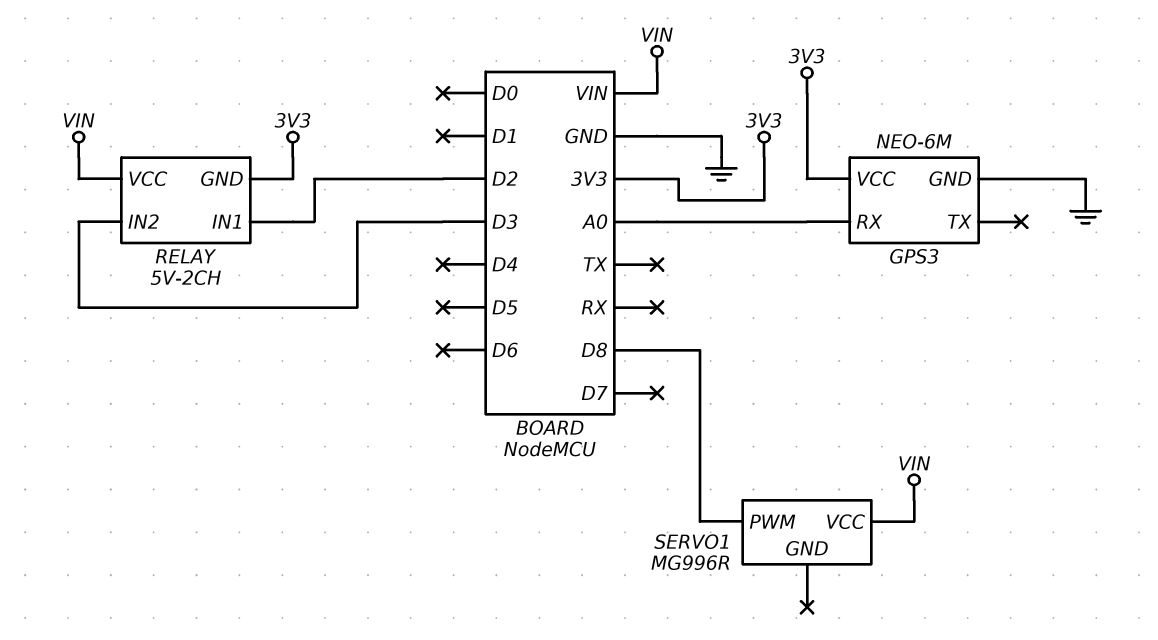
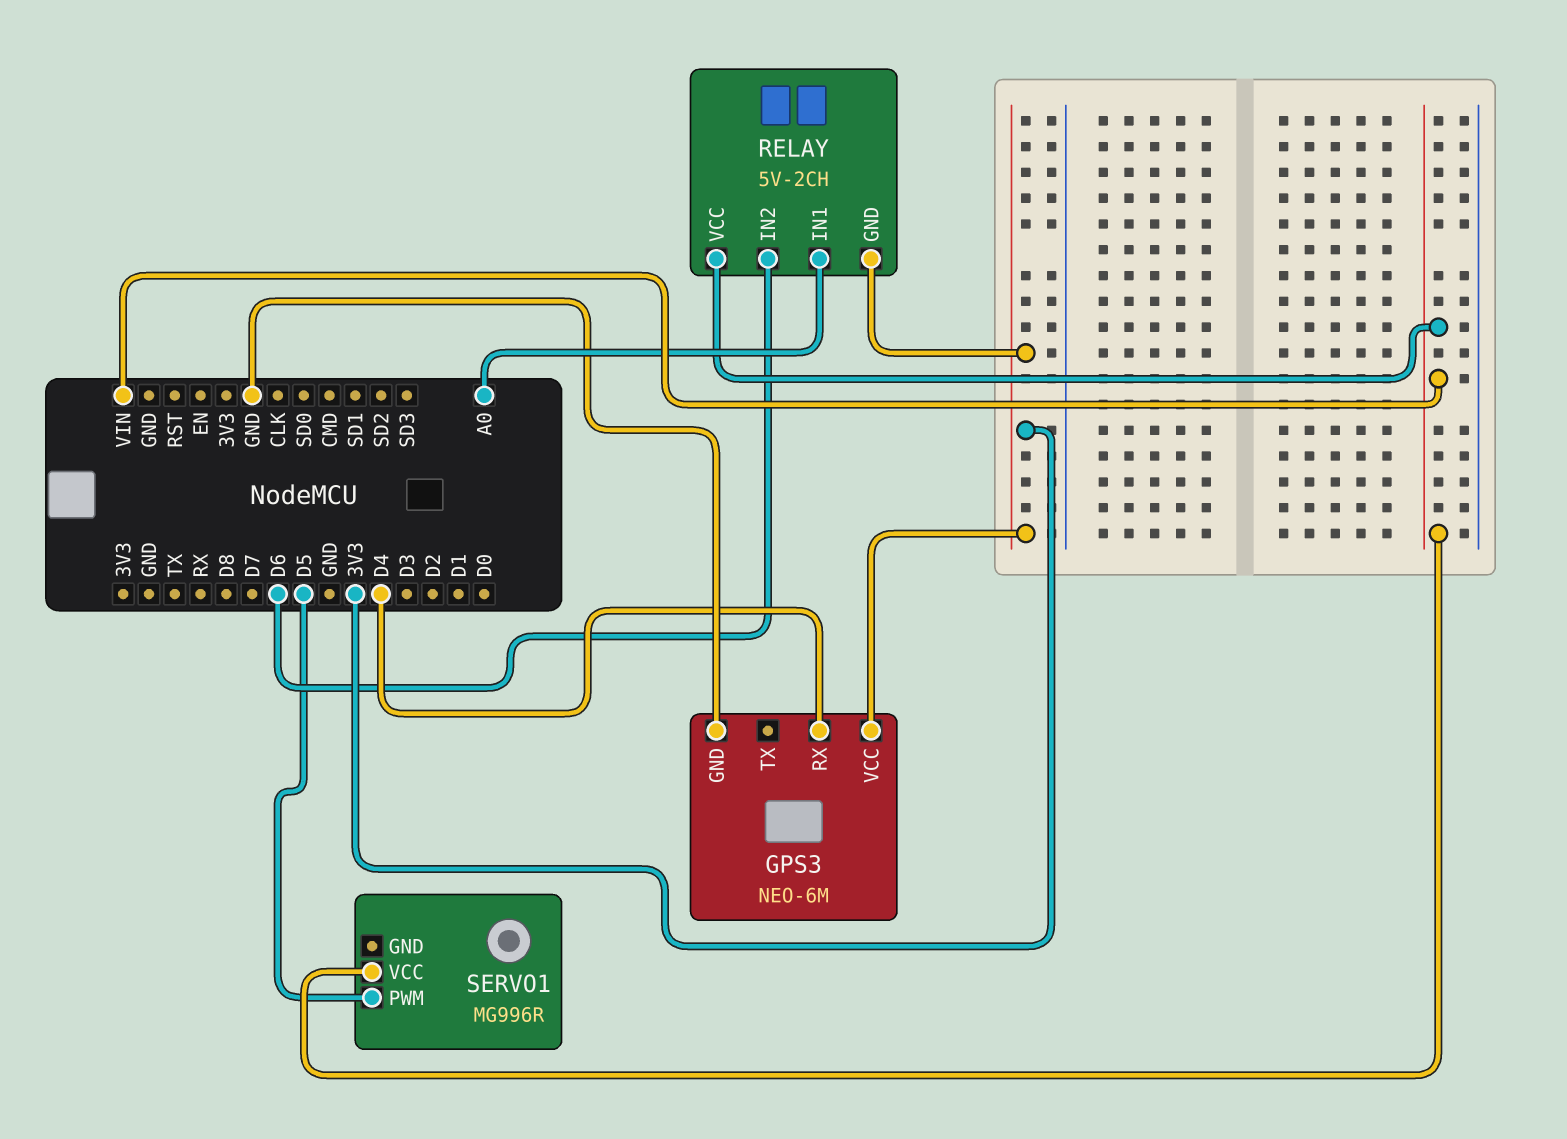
GPS3 pin RX: A0 -> D4
RELAY pin IN1: D2 -> A0
RELAY pin IN2: D3 -> D6
SERVO1 pin PWM: D8 -> D5

